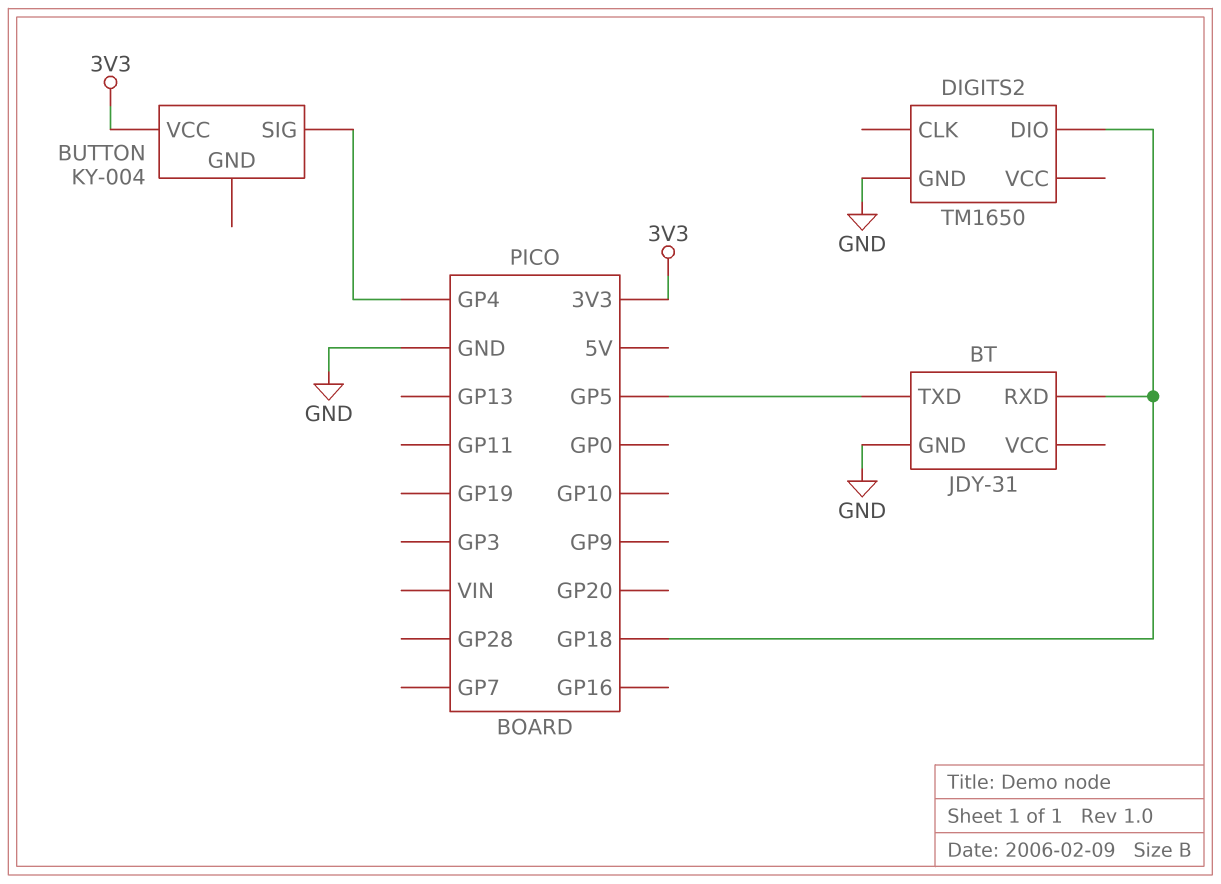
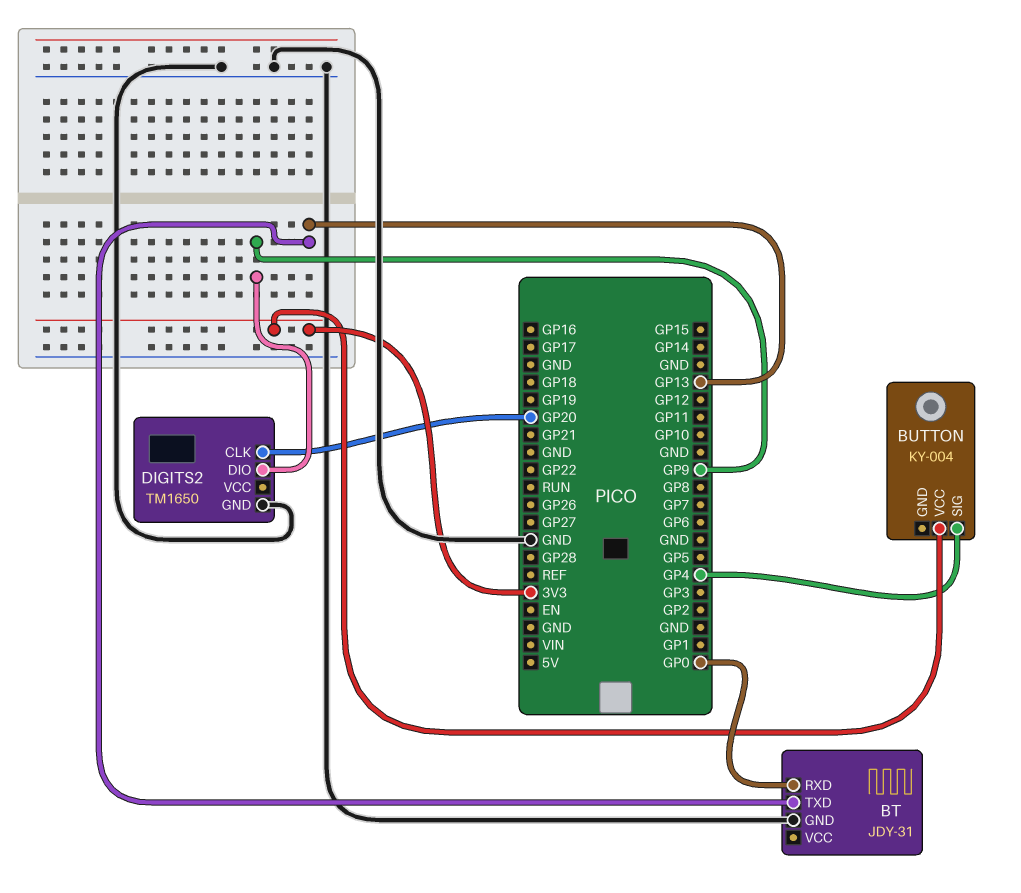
BT pin RXD: GP18 -> GP0
BT pin TXD: GP5 -> GP13
DIGITS2 pin CLK: none -> GP20
DIGITS2 pin DIO: GP18 -> GP9

